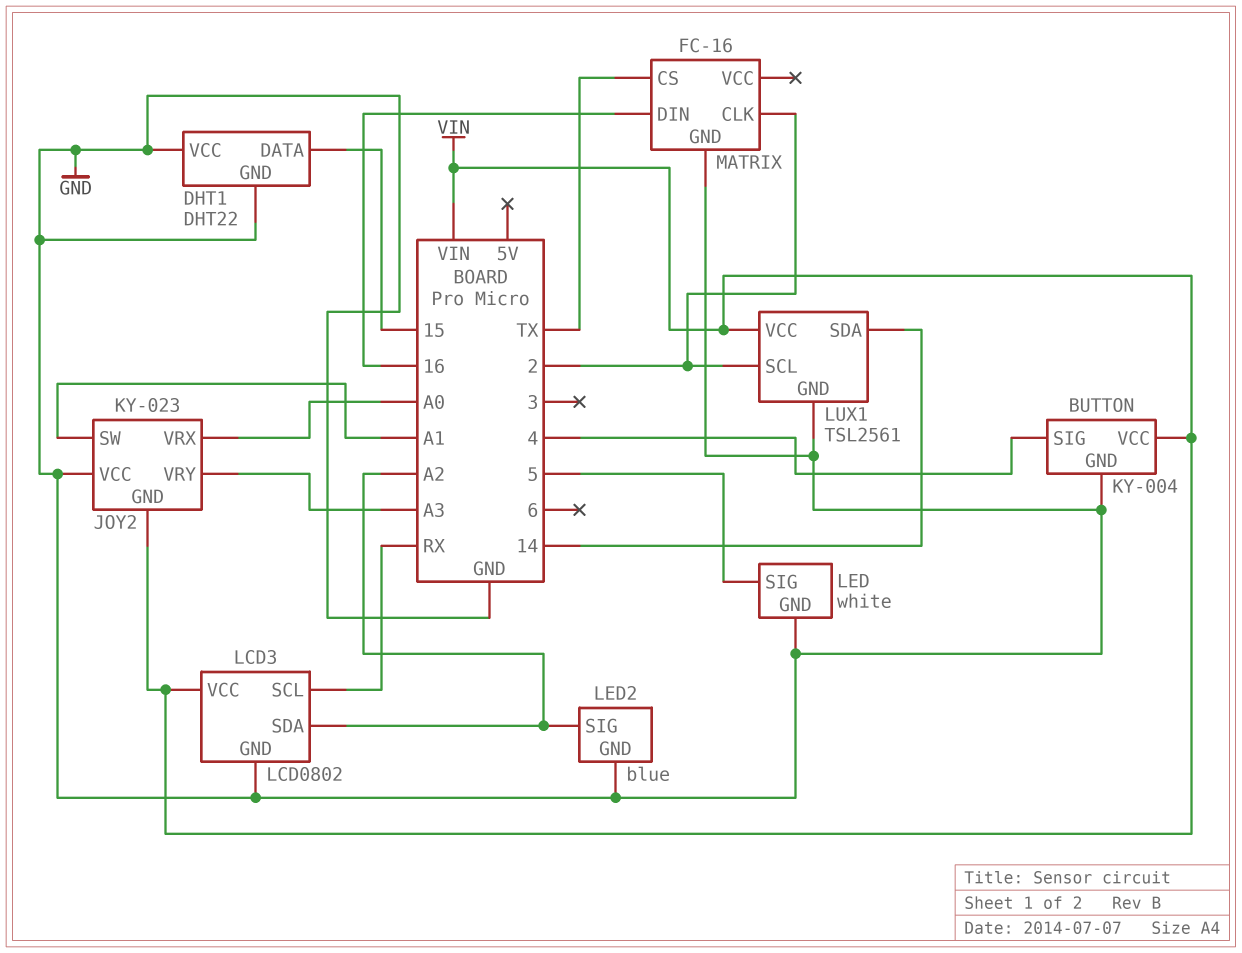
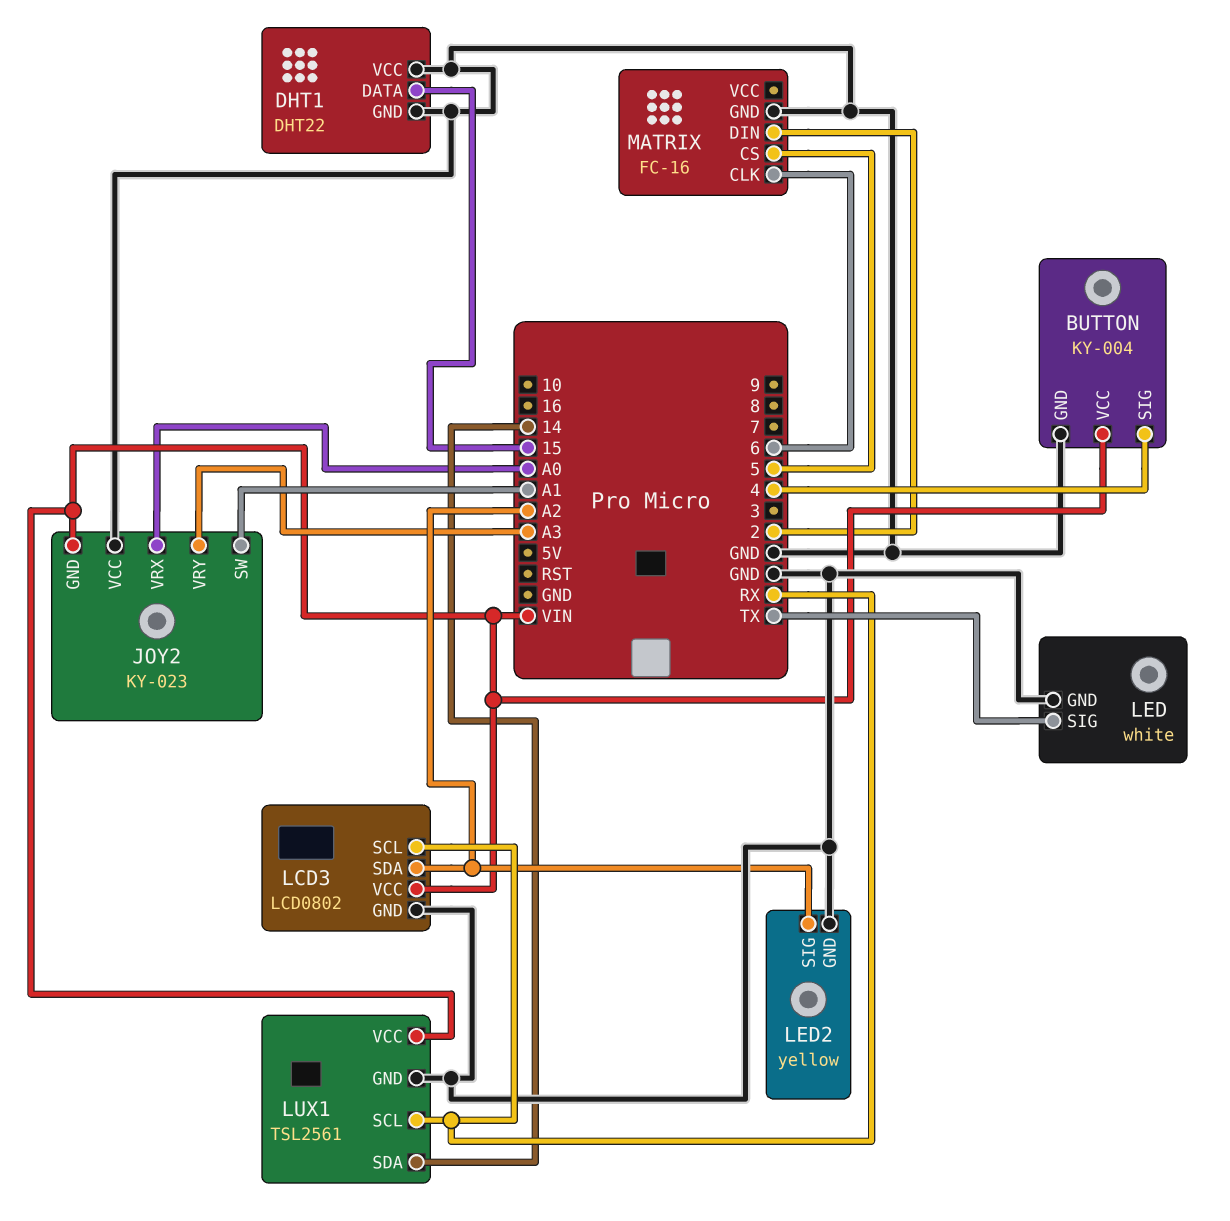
LED pin SIG: 5 -> TX
LED2: blue -> yellow
LUX1 pin SCL: 2 -> RX
MATRIX pin CLK: 2 -> 6
MATRIX pin CS: TX -> 5
MATRIX pin DIN: 16 -> 2

